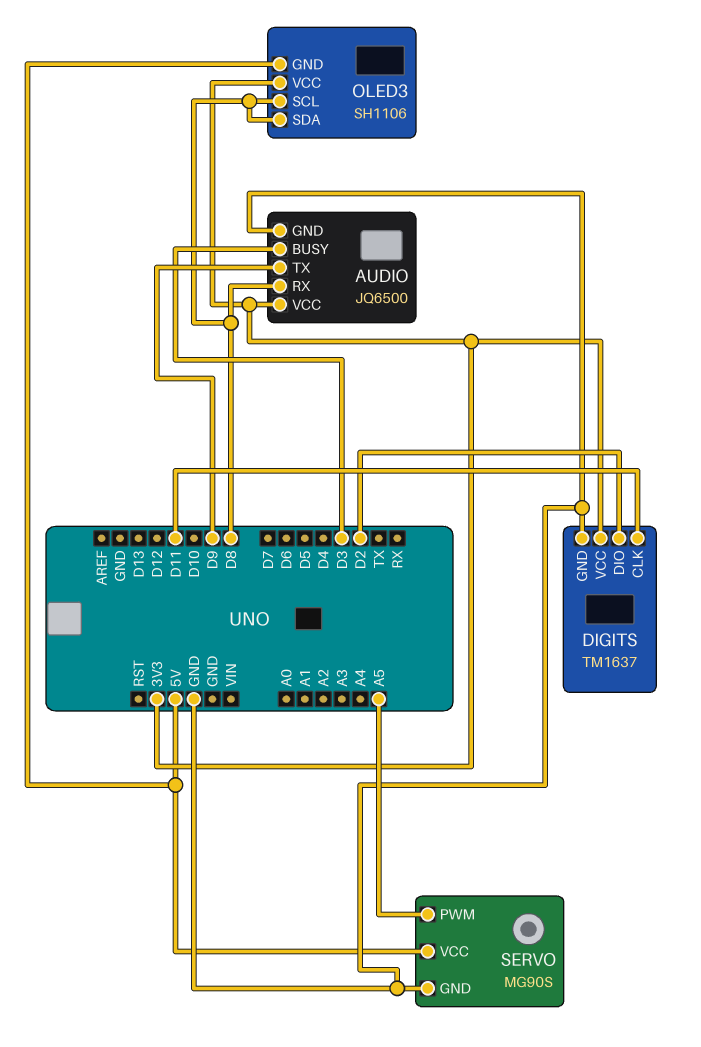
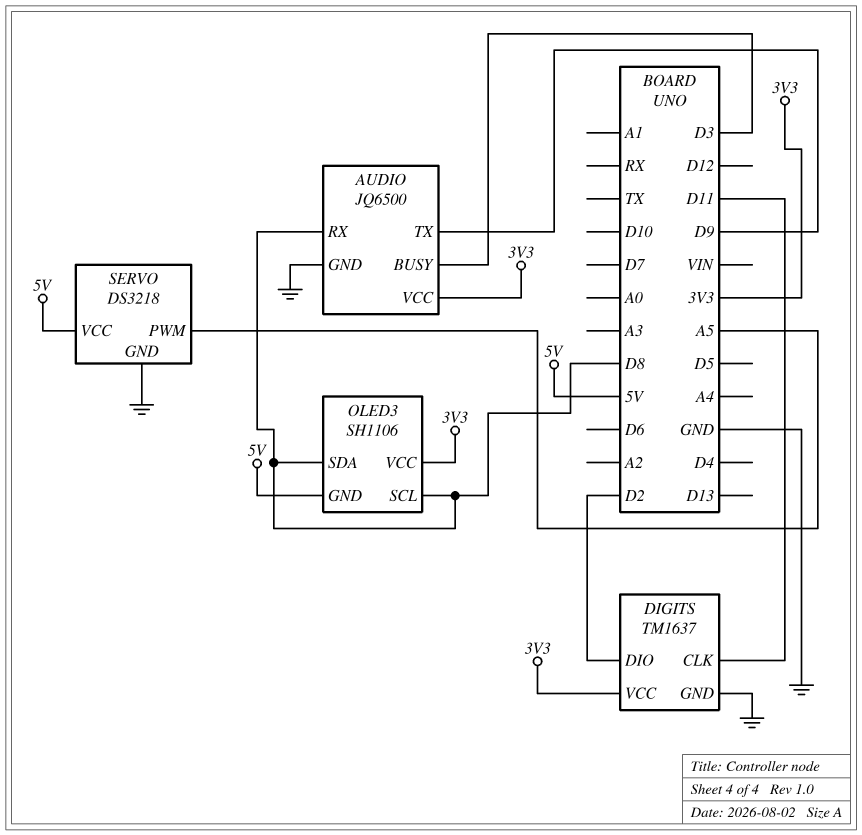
SERVO: MG90S -> DS3218

